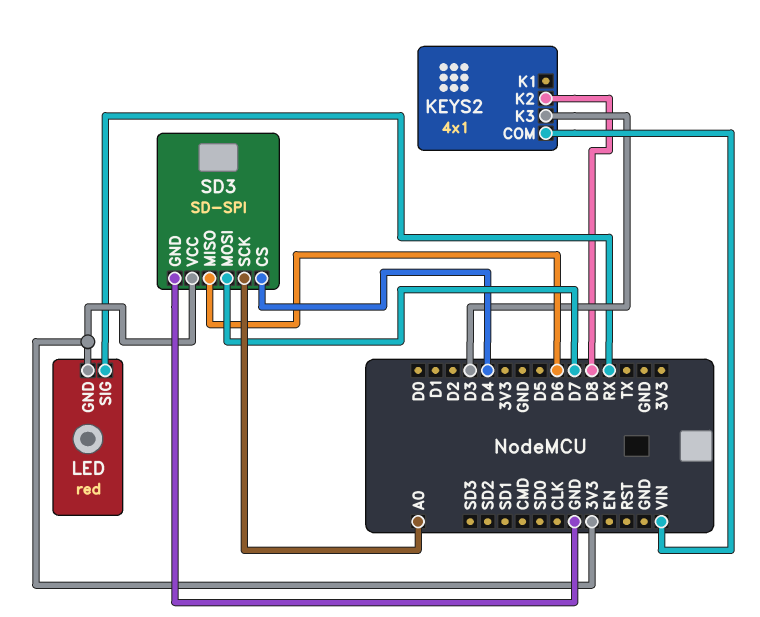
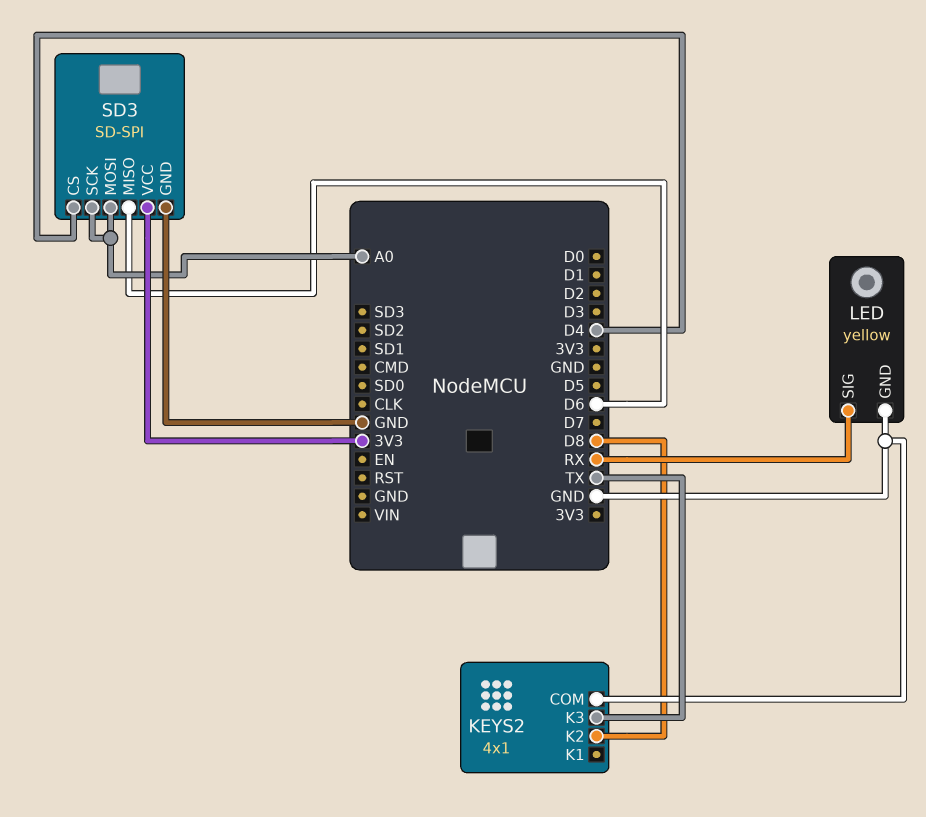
KEYS2 pin COM: VIN -> GND
KEYS2 pin K3: D3 -> TX
LED: red -> yellow
LED pin GND: 3V3 -> GND
SD3 pin MOSI: D7 -> A0

